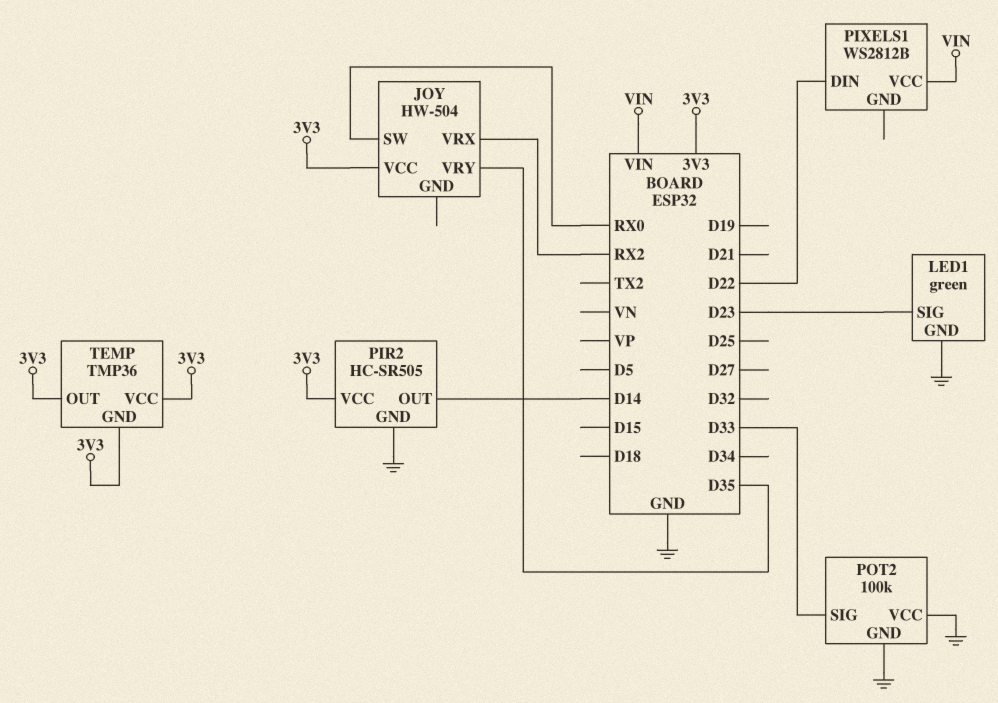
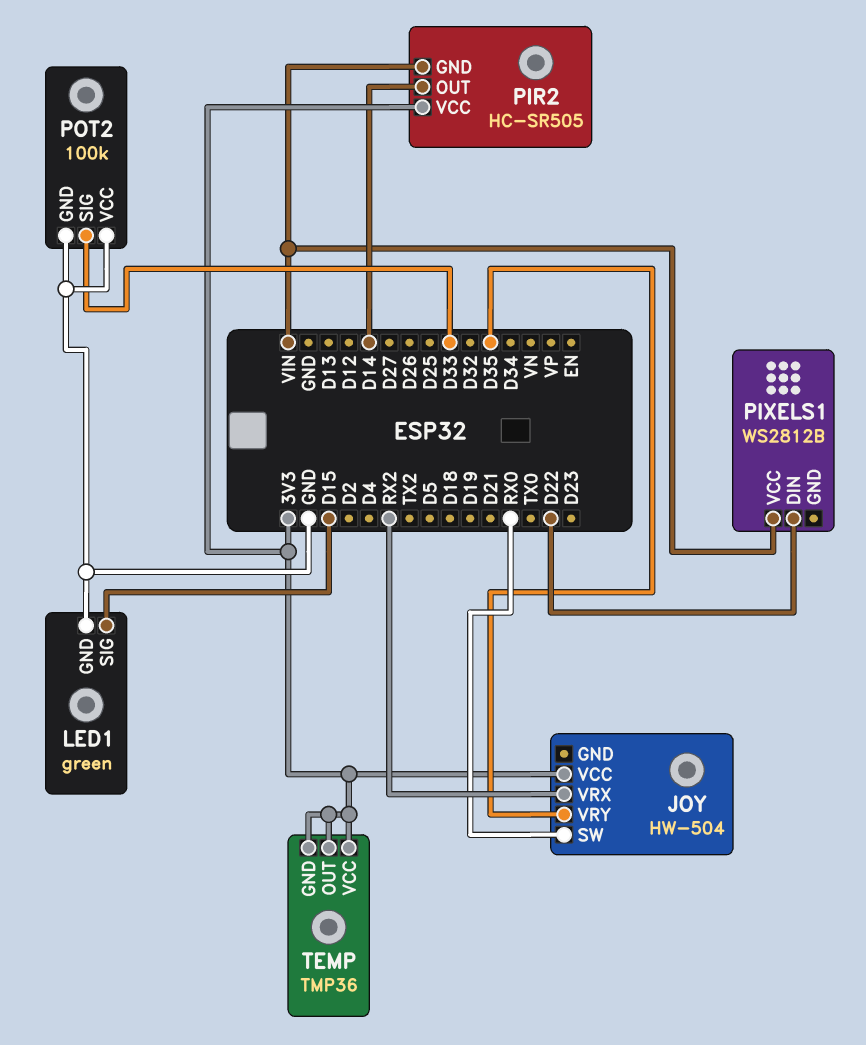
LED1 pin SIG: D23 -> D15
PIR2 pin GND: GND -> VIN

